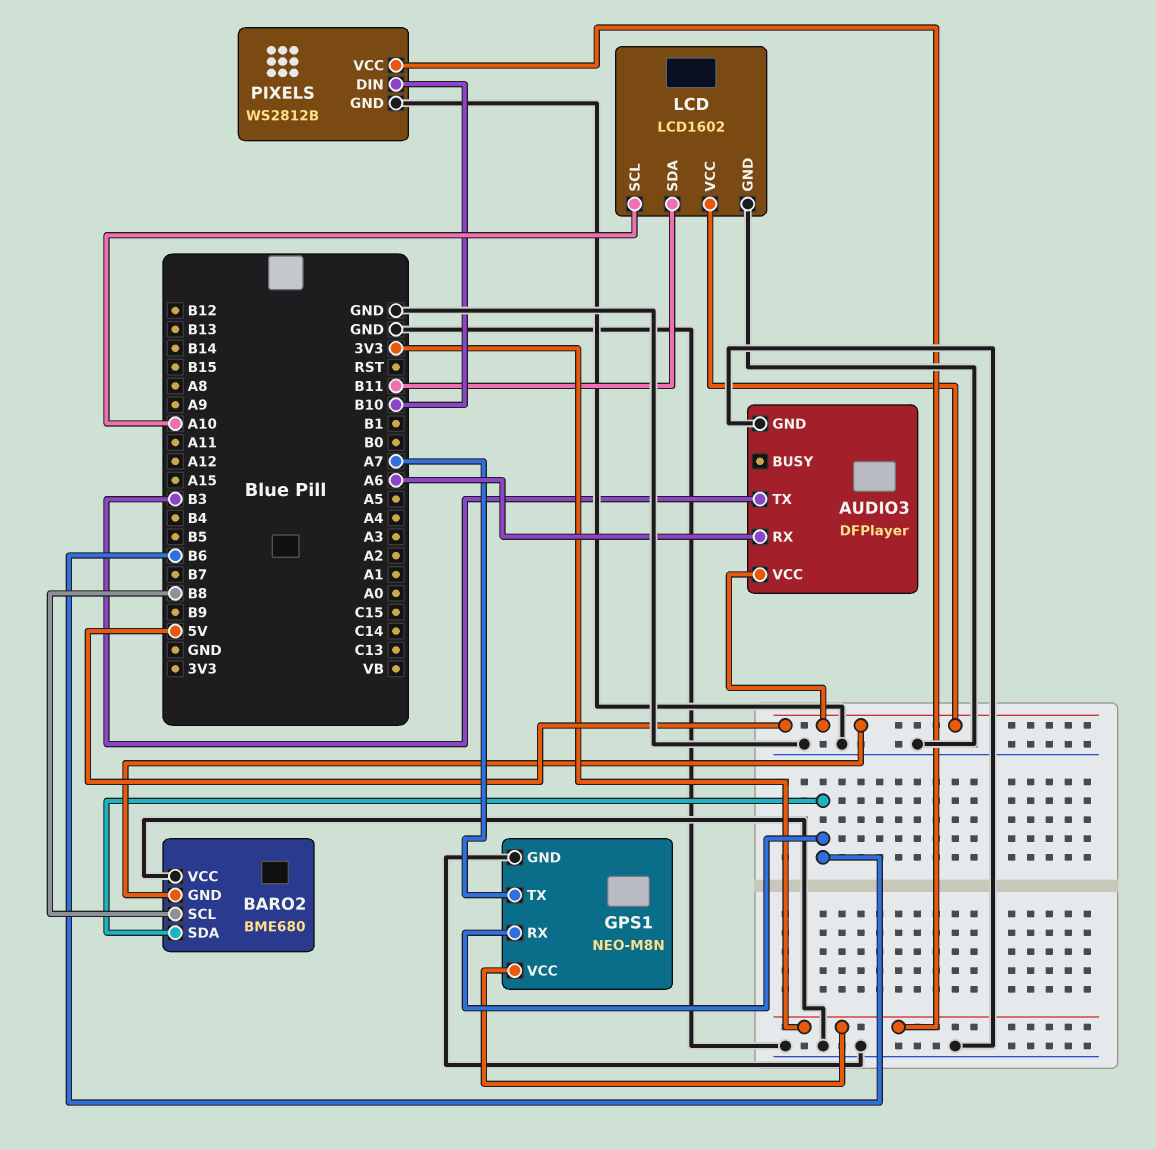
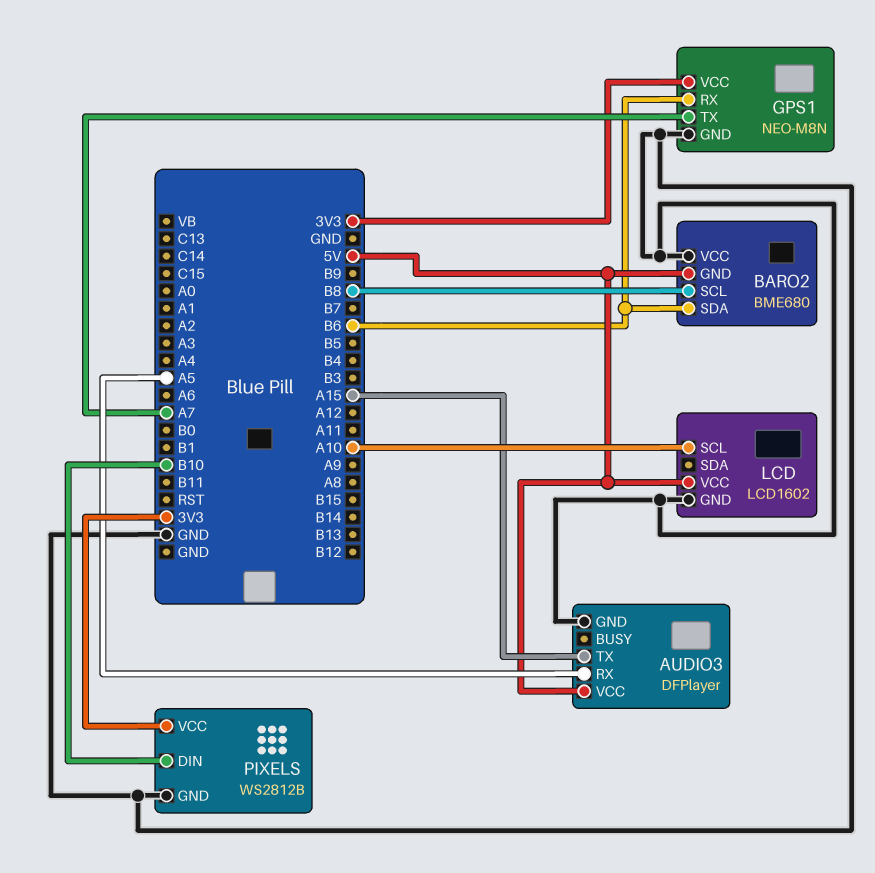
AUDIO3 pin RX: A6 -> A5
AUDIO3 pin TX: B3 -> A15
LCD pin SDA: B11 -> none

